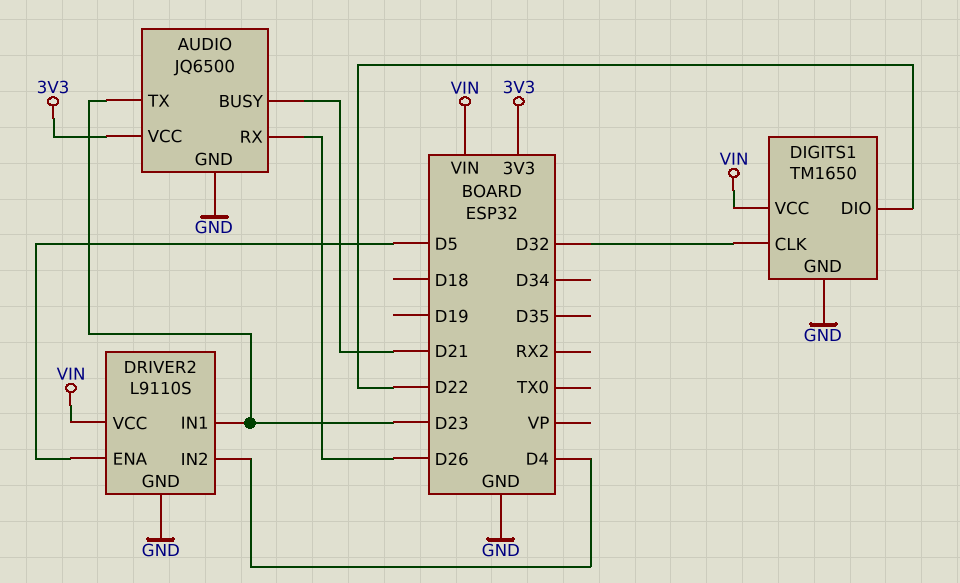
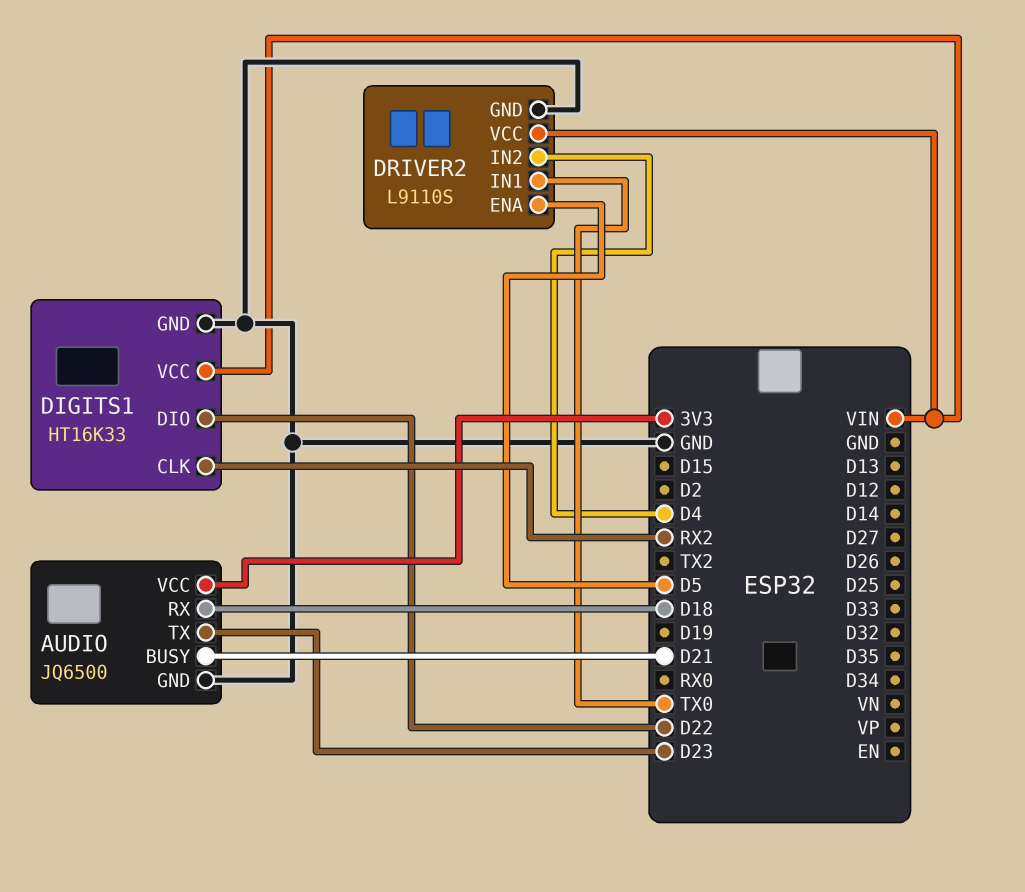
AUDIO pin RX: D26 -> D18
DIGITS1: TM1650 -> HT16K33
DIGITS1 pin CLK: D32 -> RX2
DRIVER2 pin IN1: D23 -> TX0

